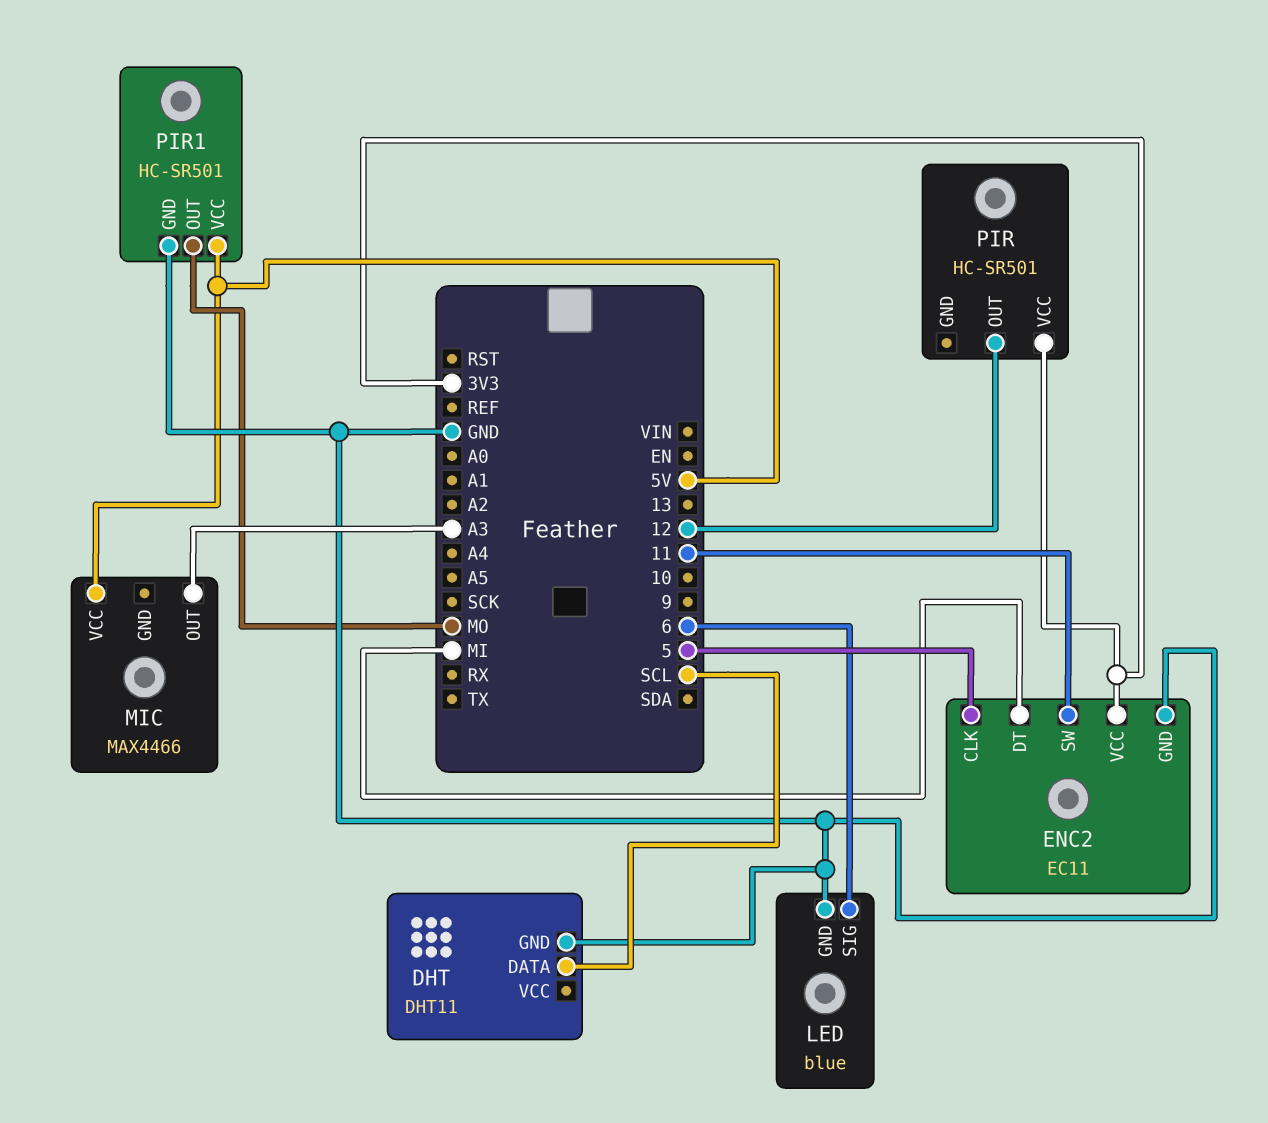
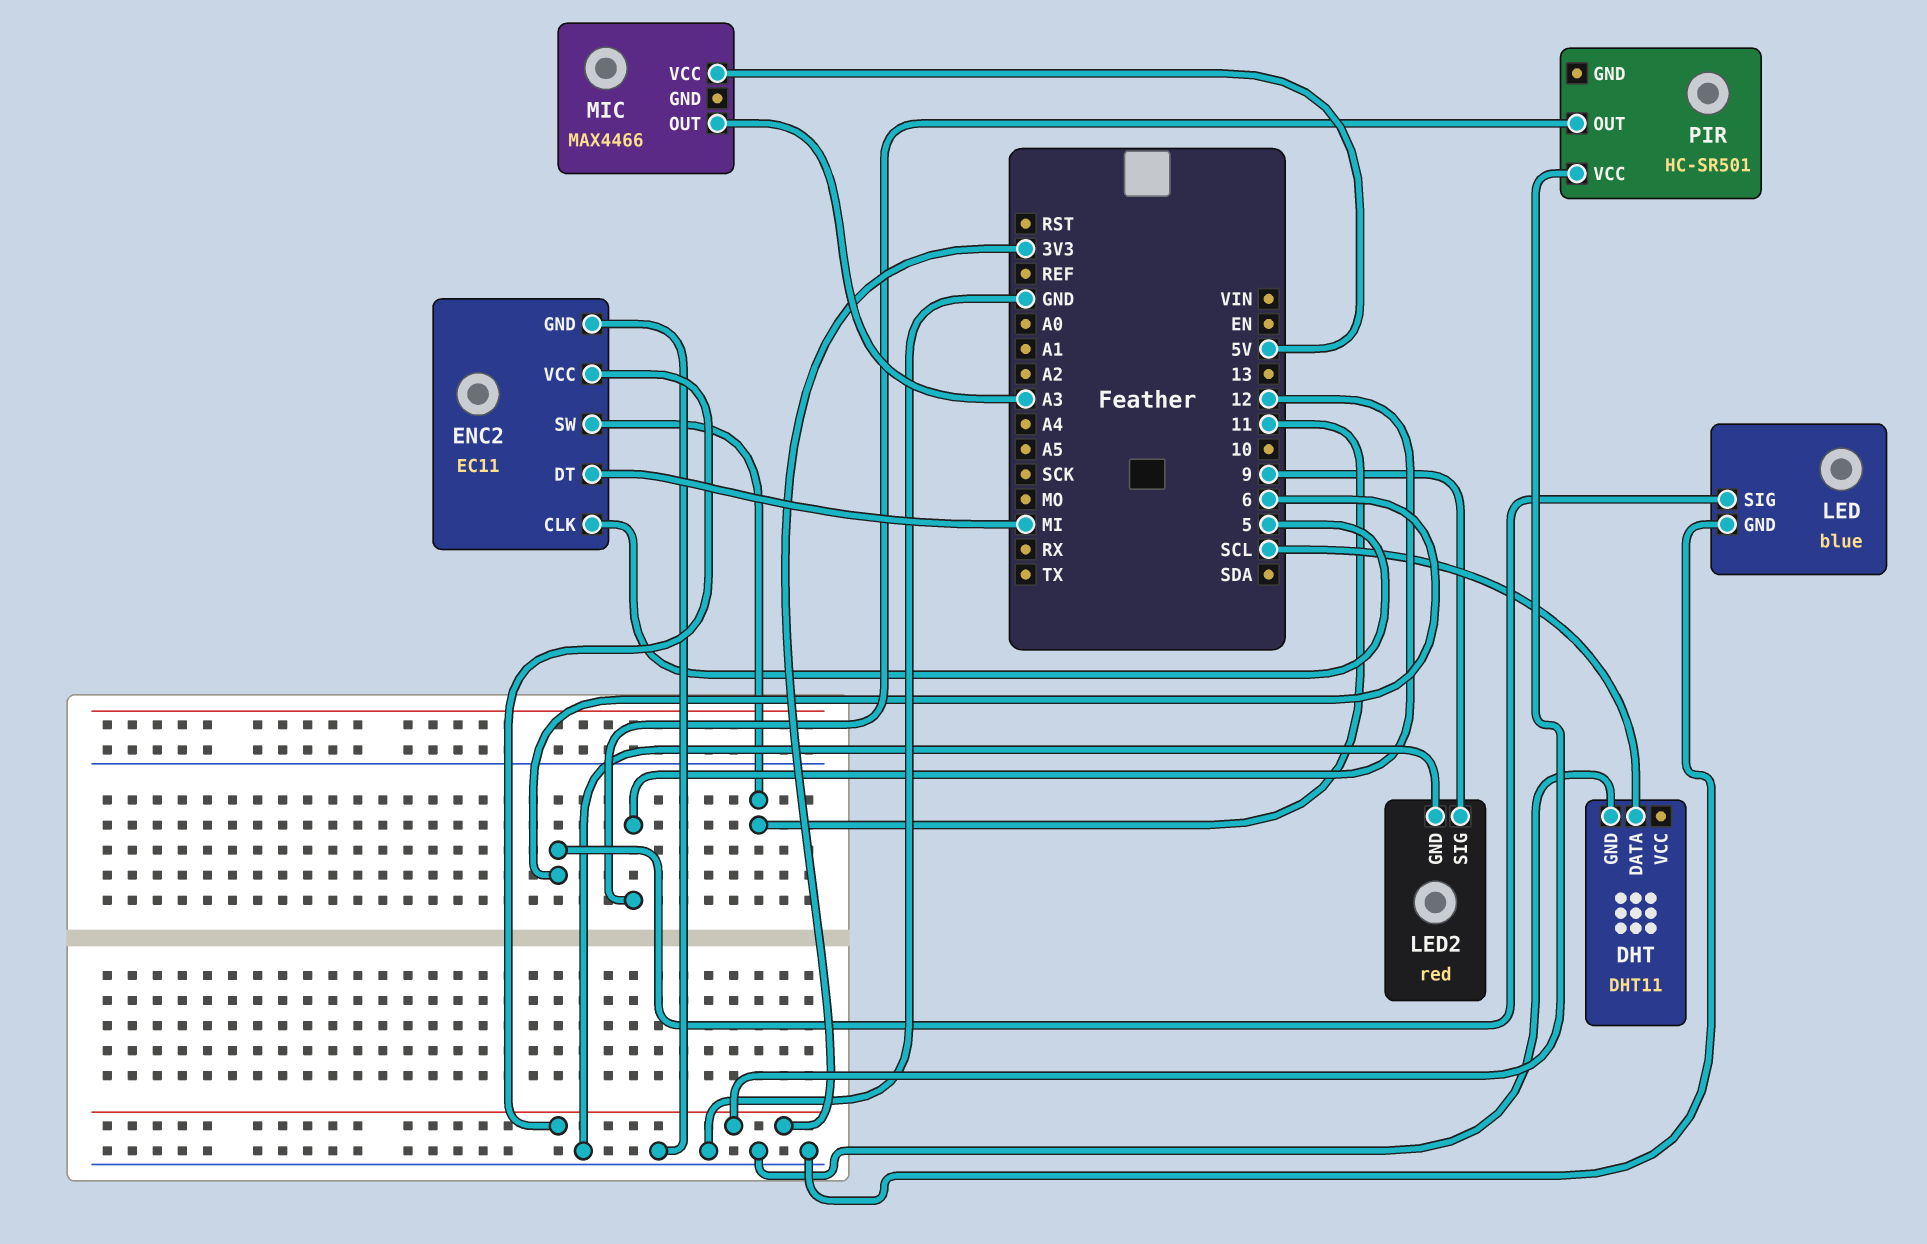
LED2: none -> red
LED2 pin GND: none -> GND
LED2 pin SIG: none -> 9
PIR1: HC-SR501 -> none
PIR1 pin GND: GND -> none
PIR1 pin OUT: MO -> none
PIR1 pin VCC: 5V -> none

